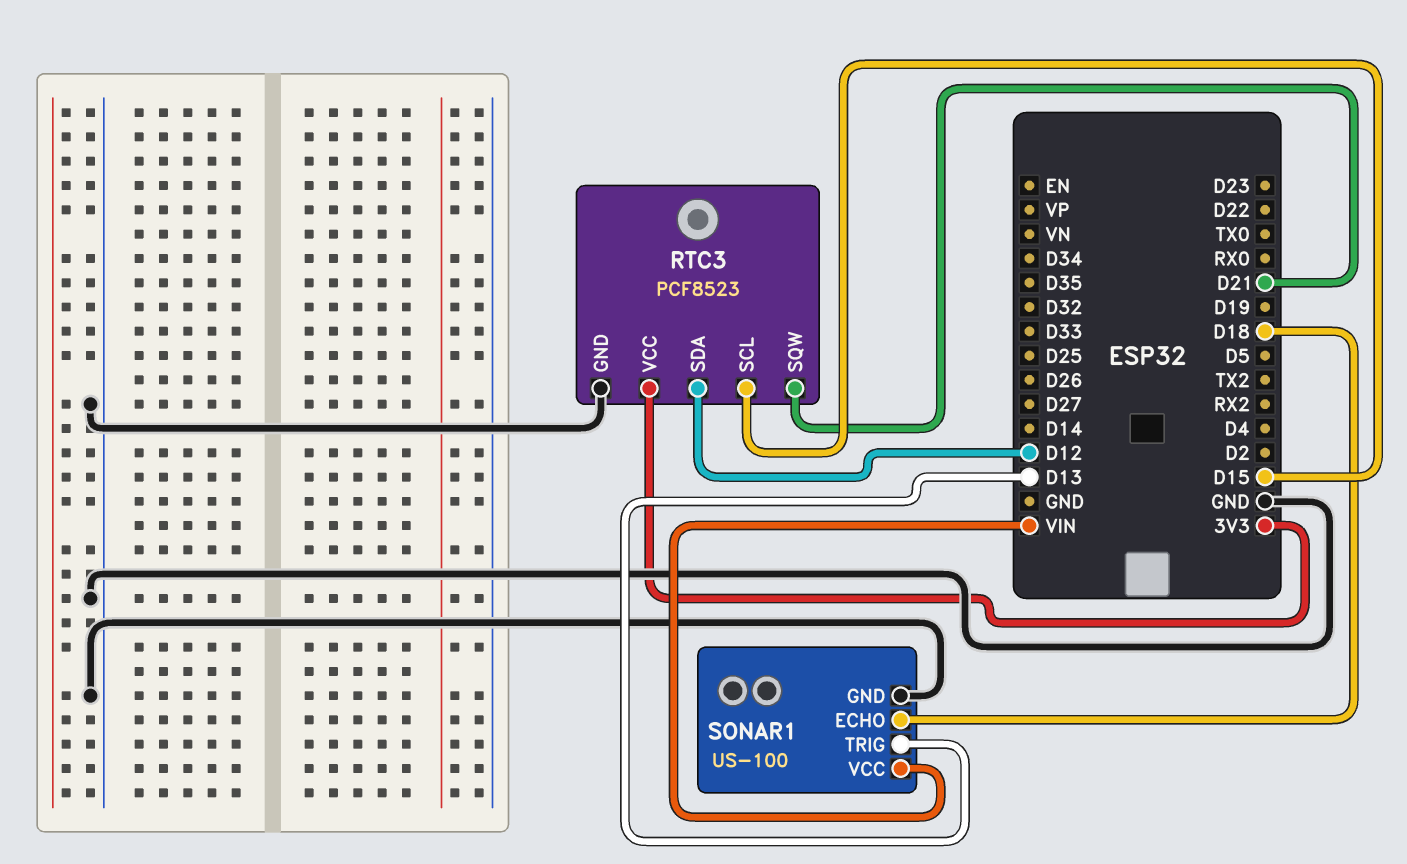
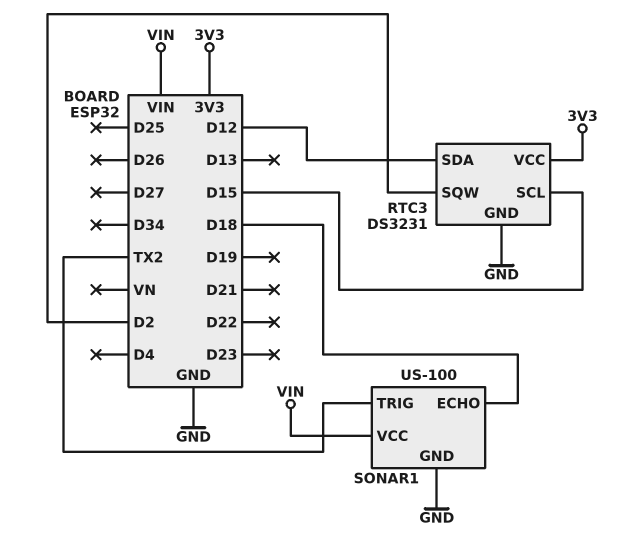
RTC3: PCF8523 -> DS3231
RTC3 pin SQW: D21 -> D2
SONAR1 pin TRIG: D13 -> TX2

